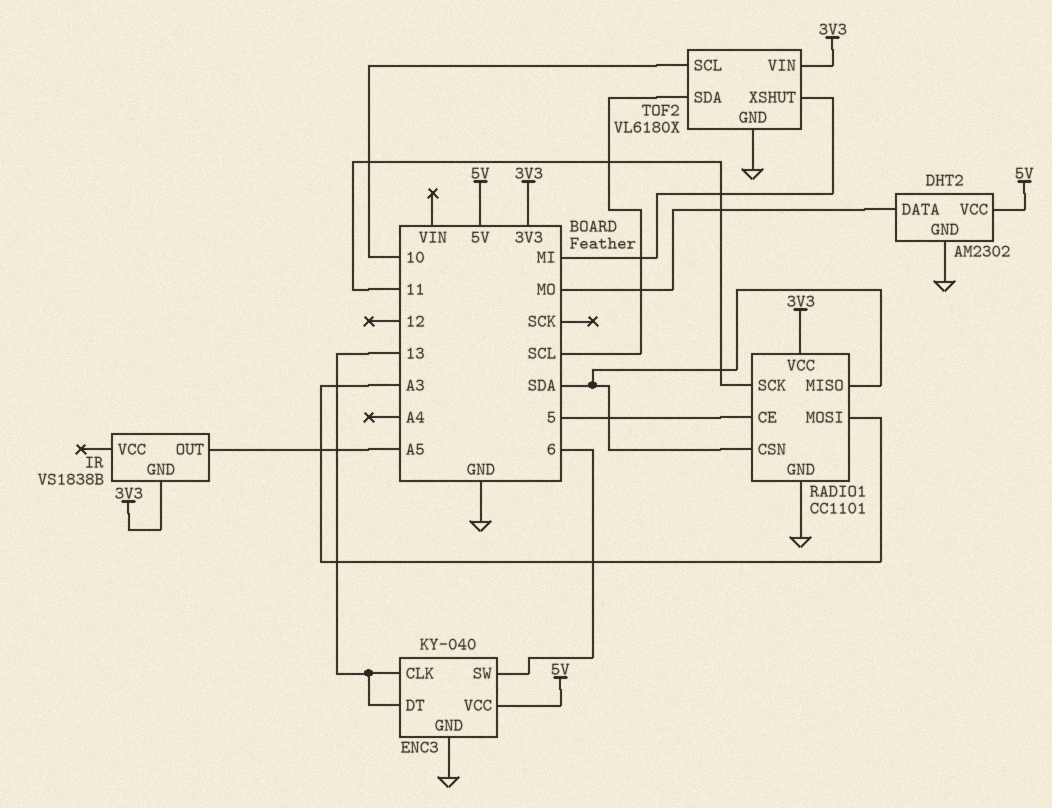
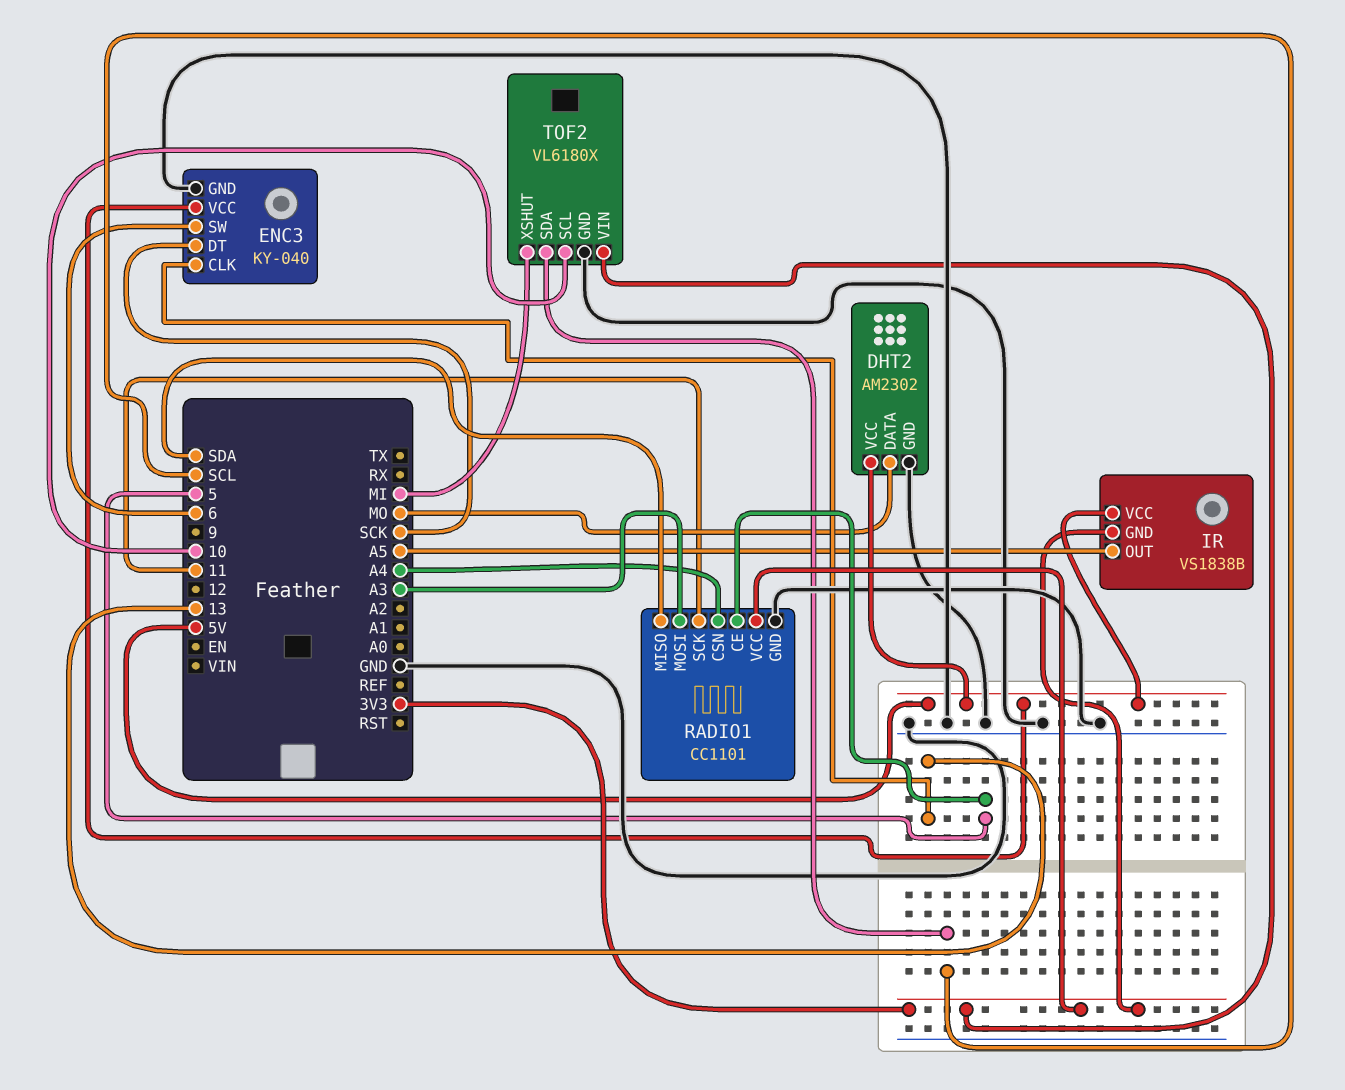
ENC3 pin DT: 13 -> SCK
IR pin VCC: none -> 5V
RADIO1 pin CSN: SDA -> A4

